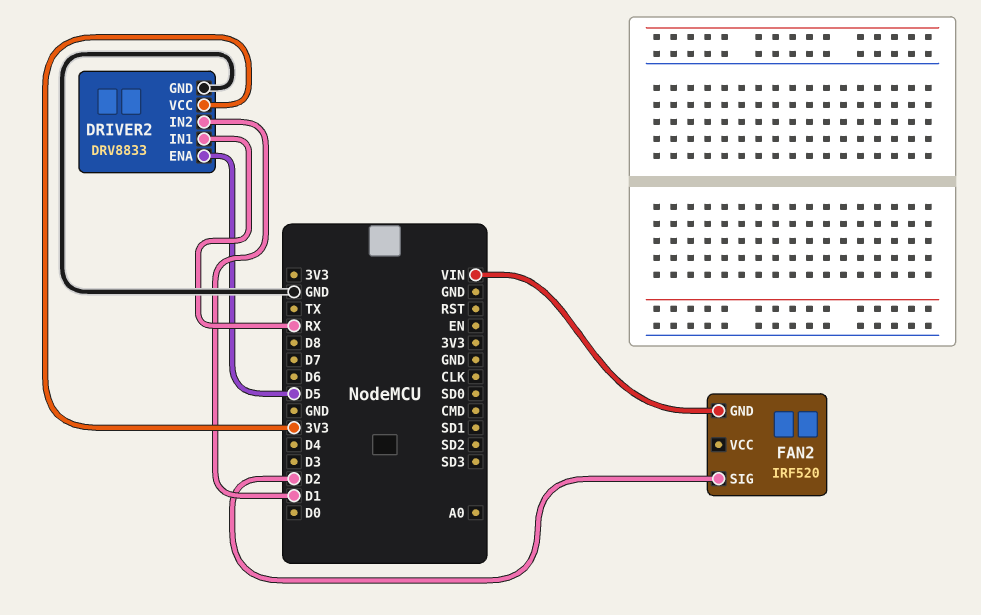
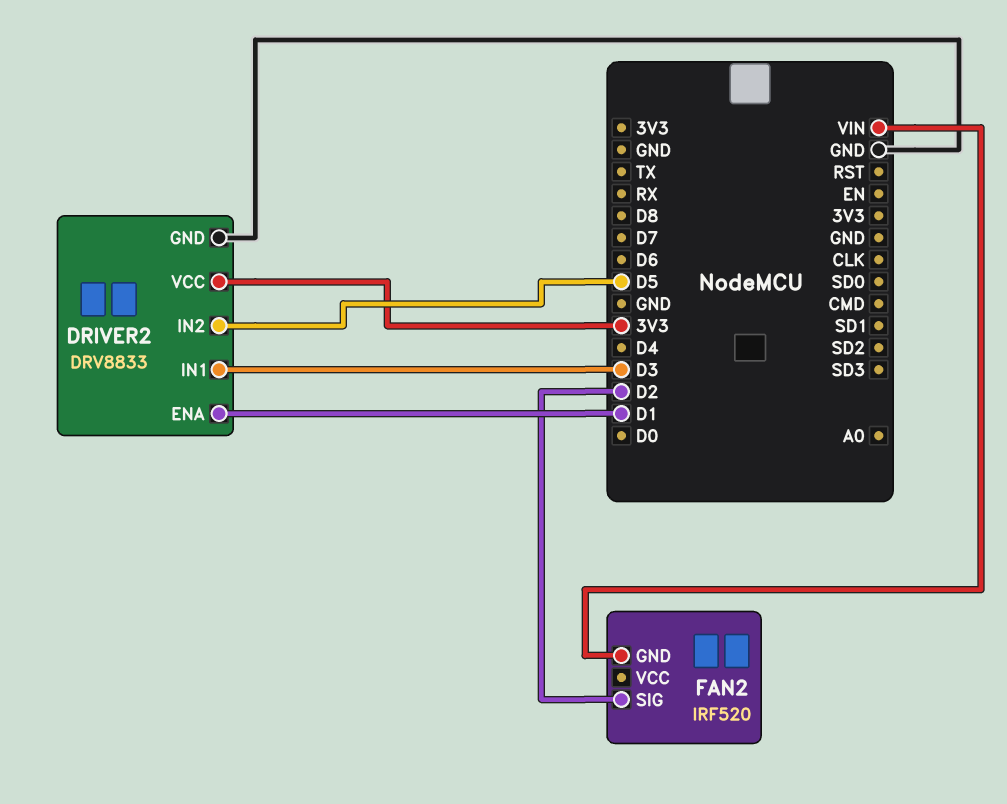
DRIVER2 pin ENA: D5 -> D1
DRIVER2 pin IN1: RX -> D3
DRIVER2 pin IN2: D1 -> D5

